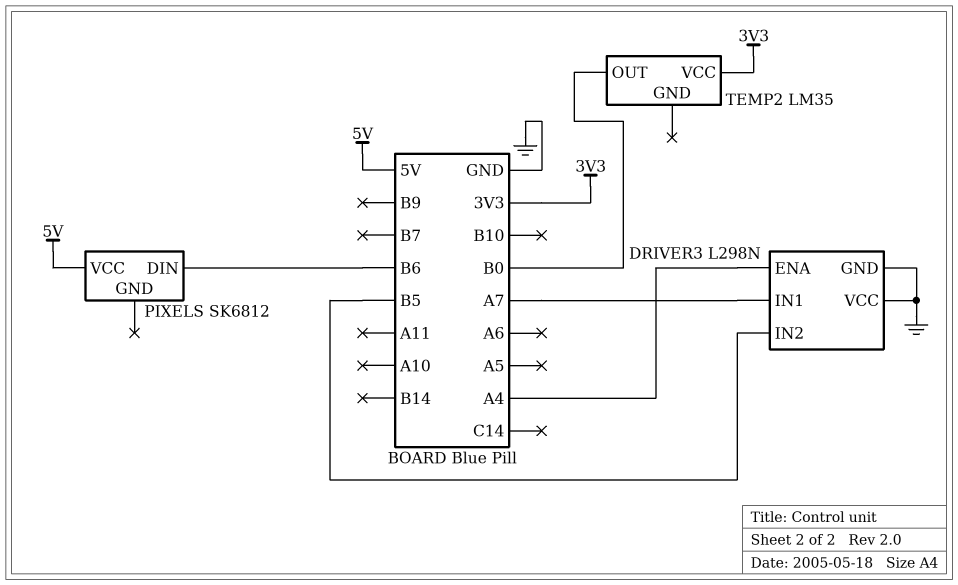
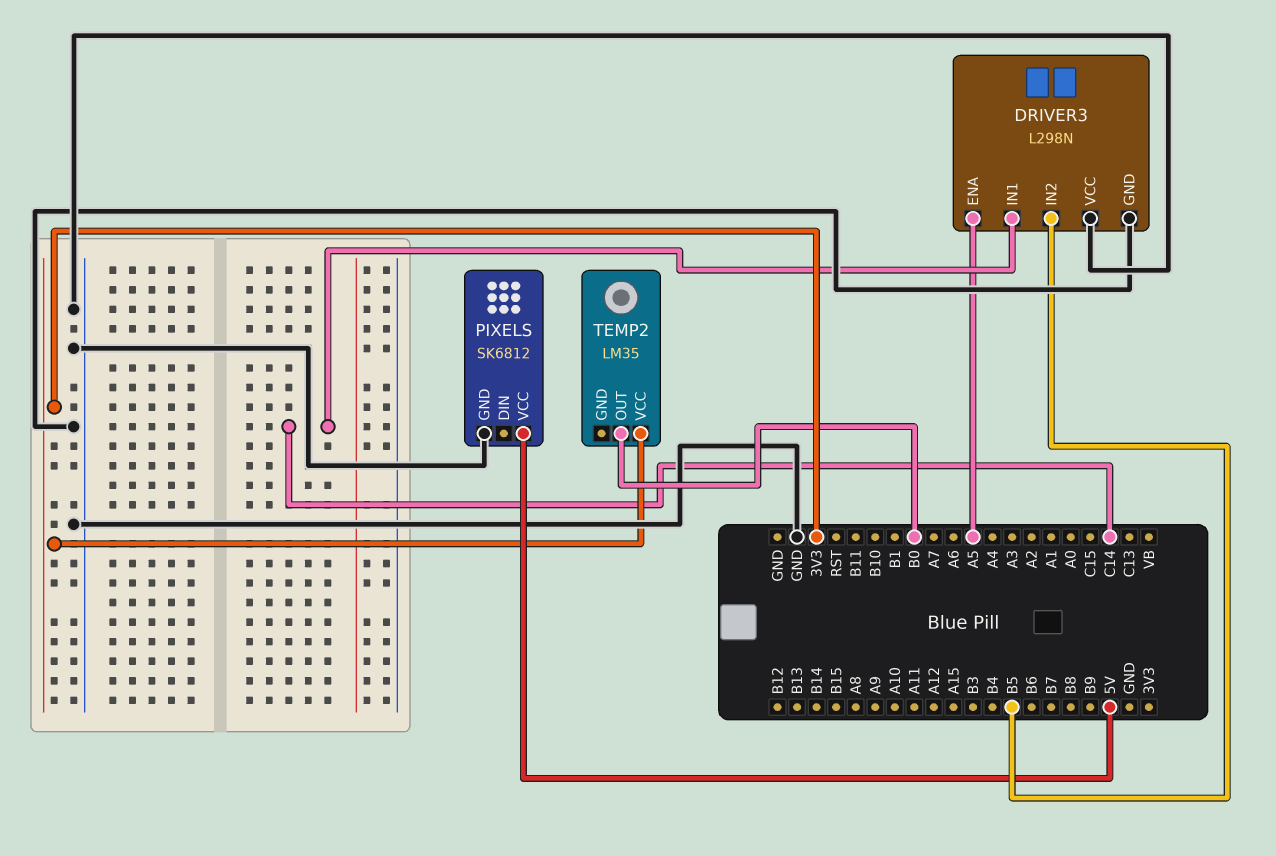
DRIVER3 pin ENA: A4 -> A5
DRIVER3 pin IN1: A7 -> C14
PIXELS pin DIN: B6 -> none
PIXELS pin GND: none -> GND

